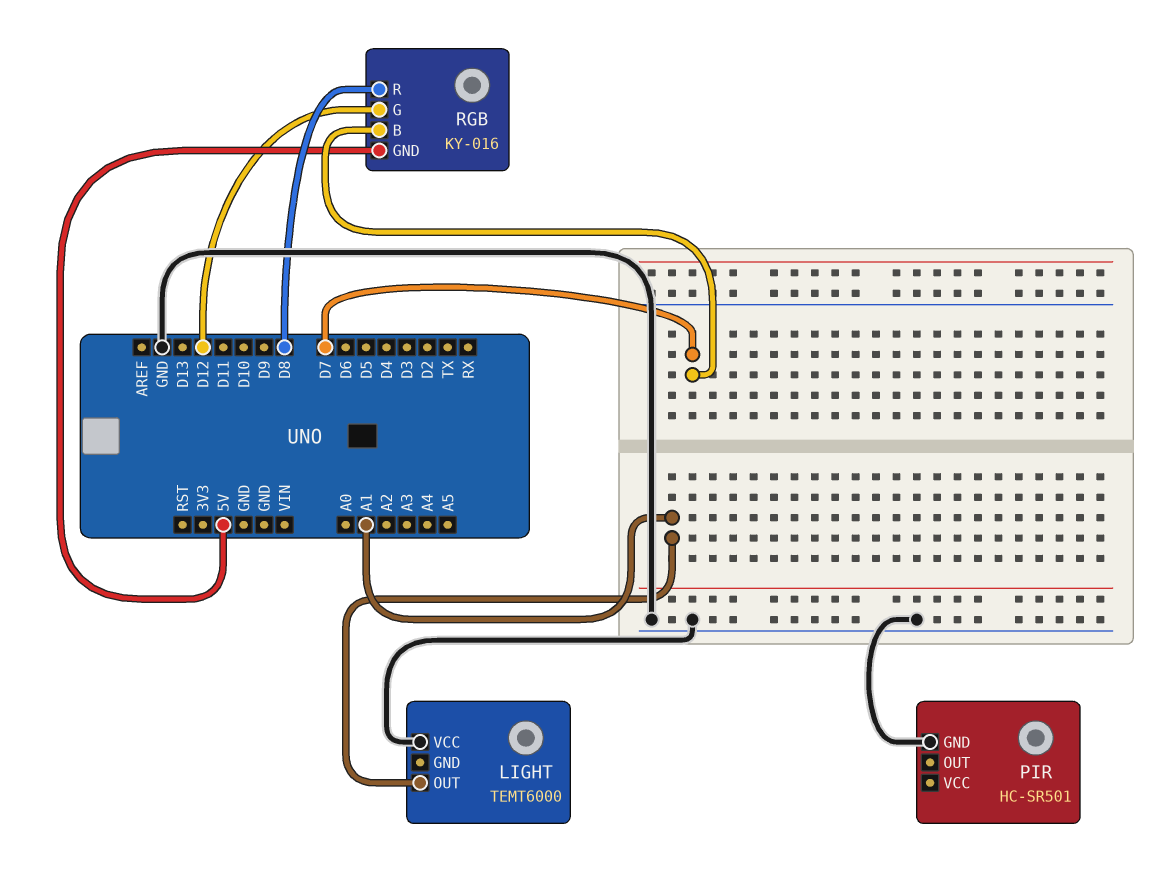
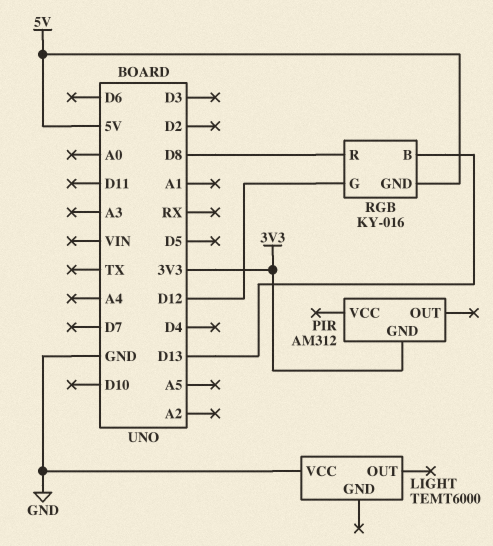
LIGHT pin OUT: A1 -> none
PIR: HC-SR501 -> AM312
PIR pin GND: GND -> 3V3
RGB pin B: D7 -> D13

